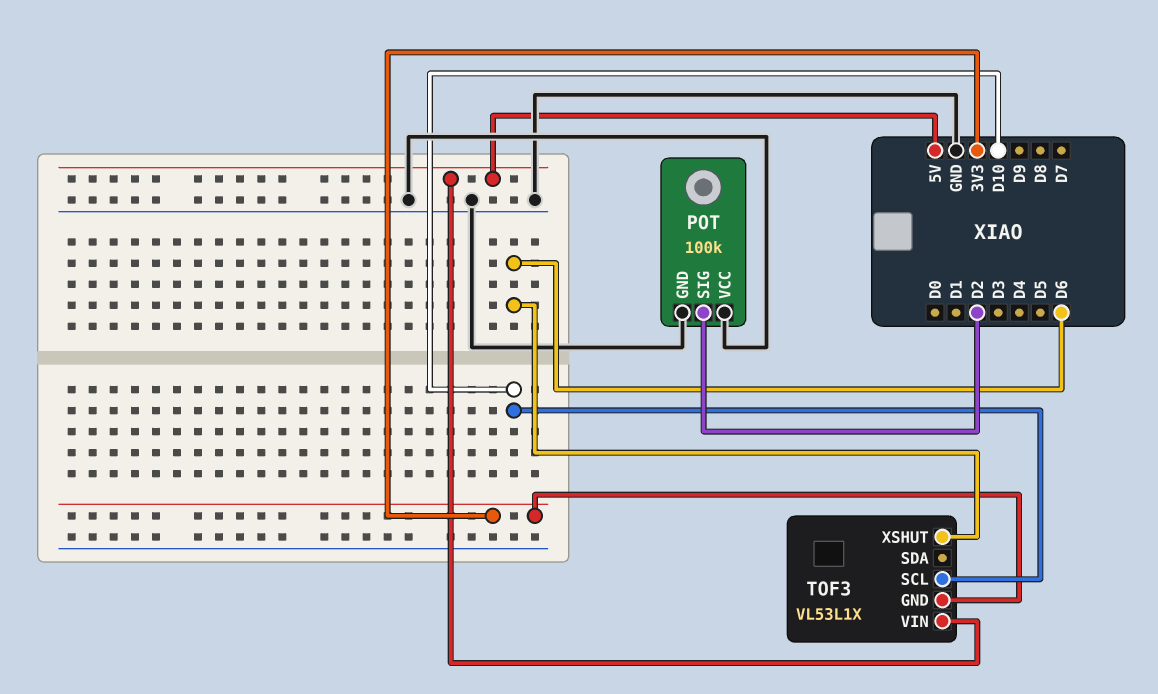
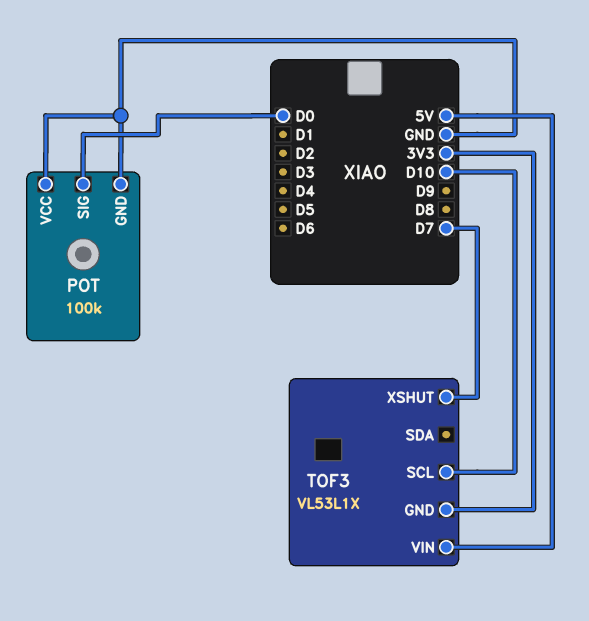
POT pin SIG: D2 -> D0
TOF3 pin XSHUT: D6 -> D7

